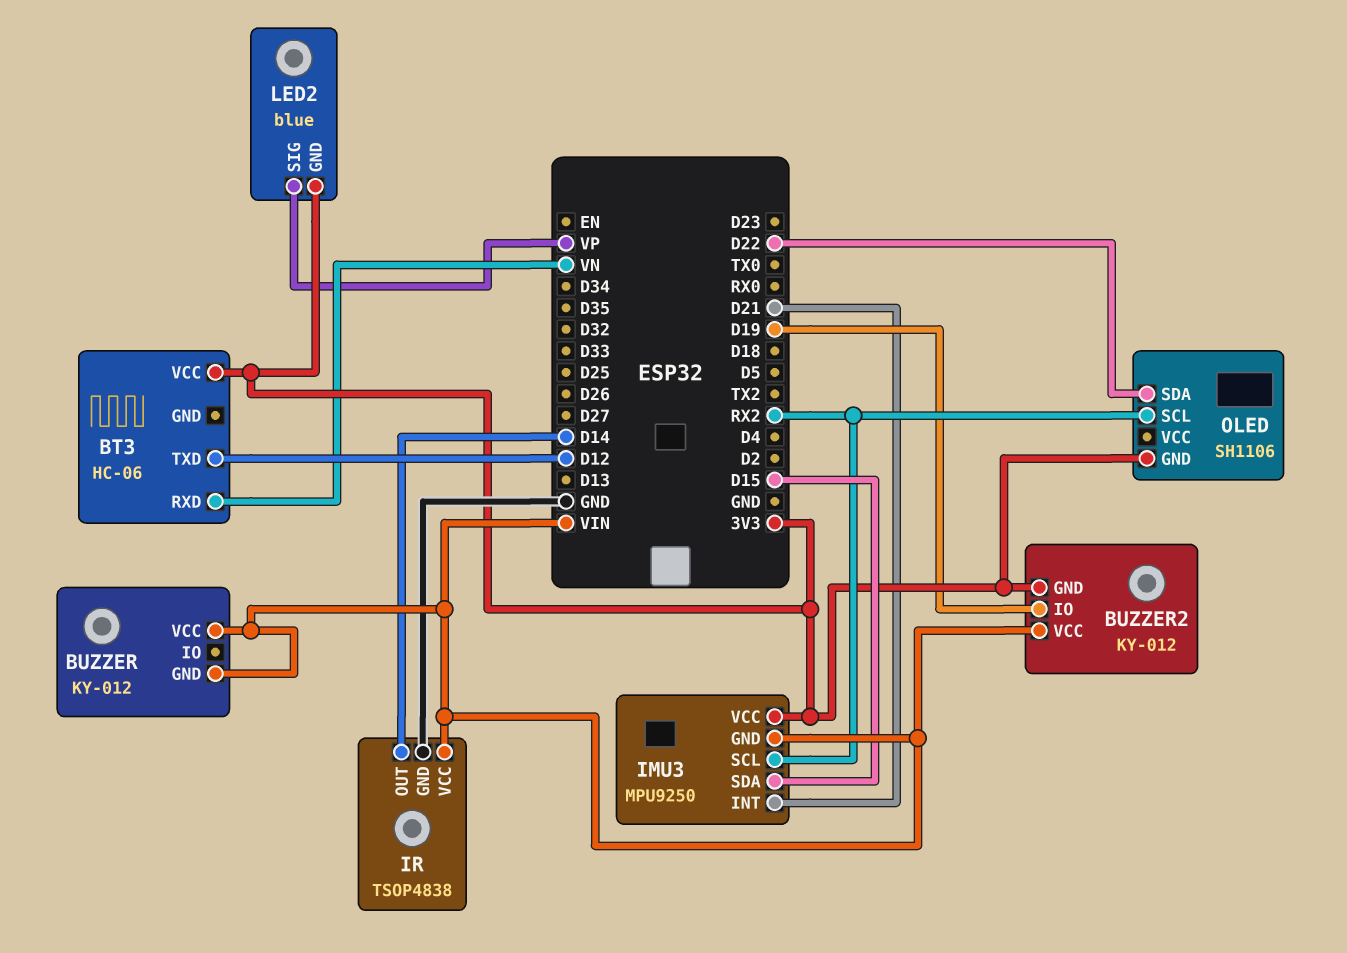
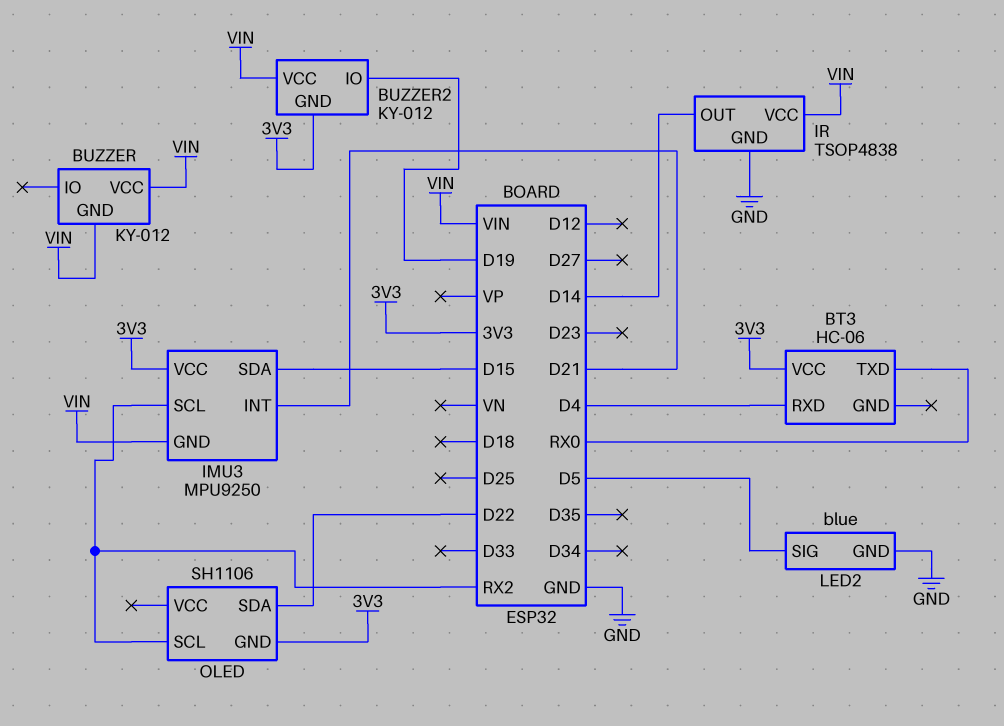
BT3 pin RXD: VN -> D4
BT3 pin TXD: D12 -> RX0
LED2 pin GND: 3V3 -> GND
LED2 pin SIG: VP -> D5

